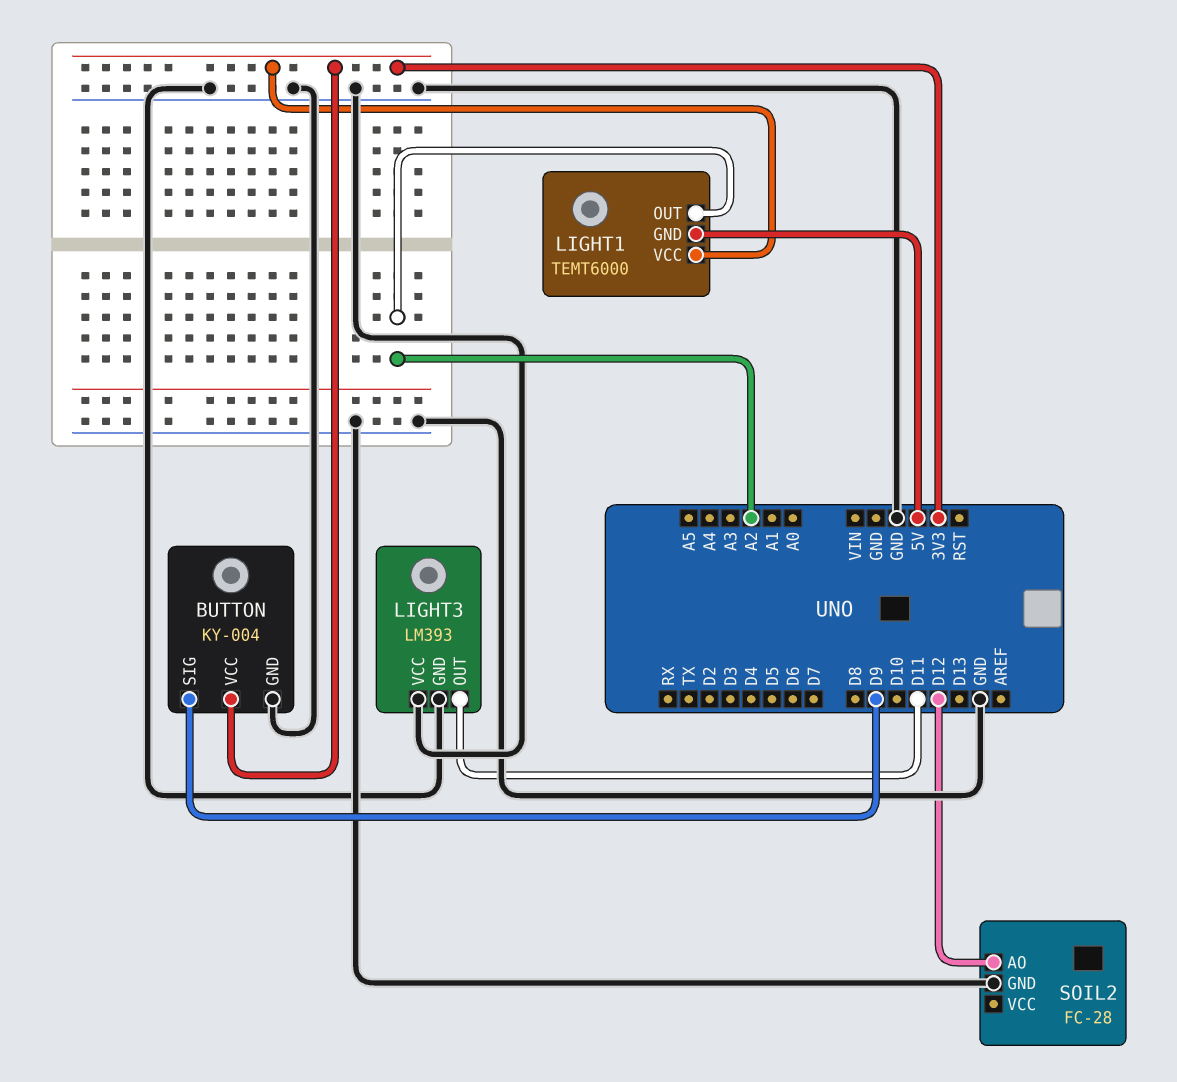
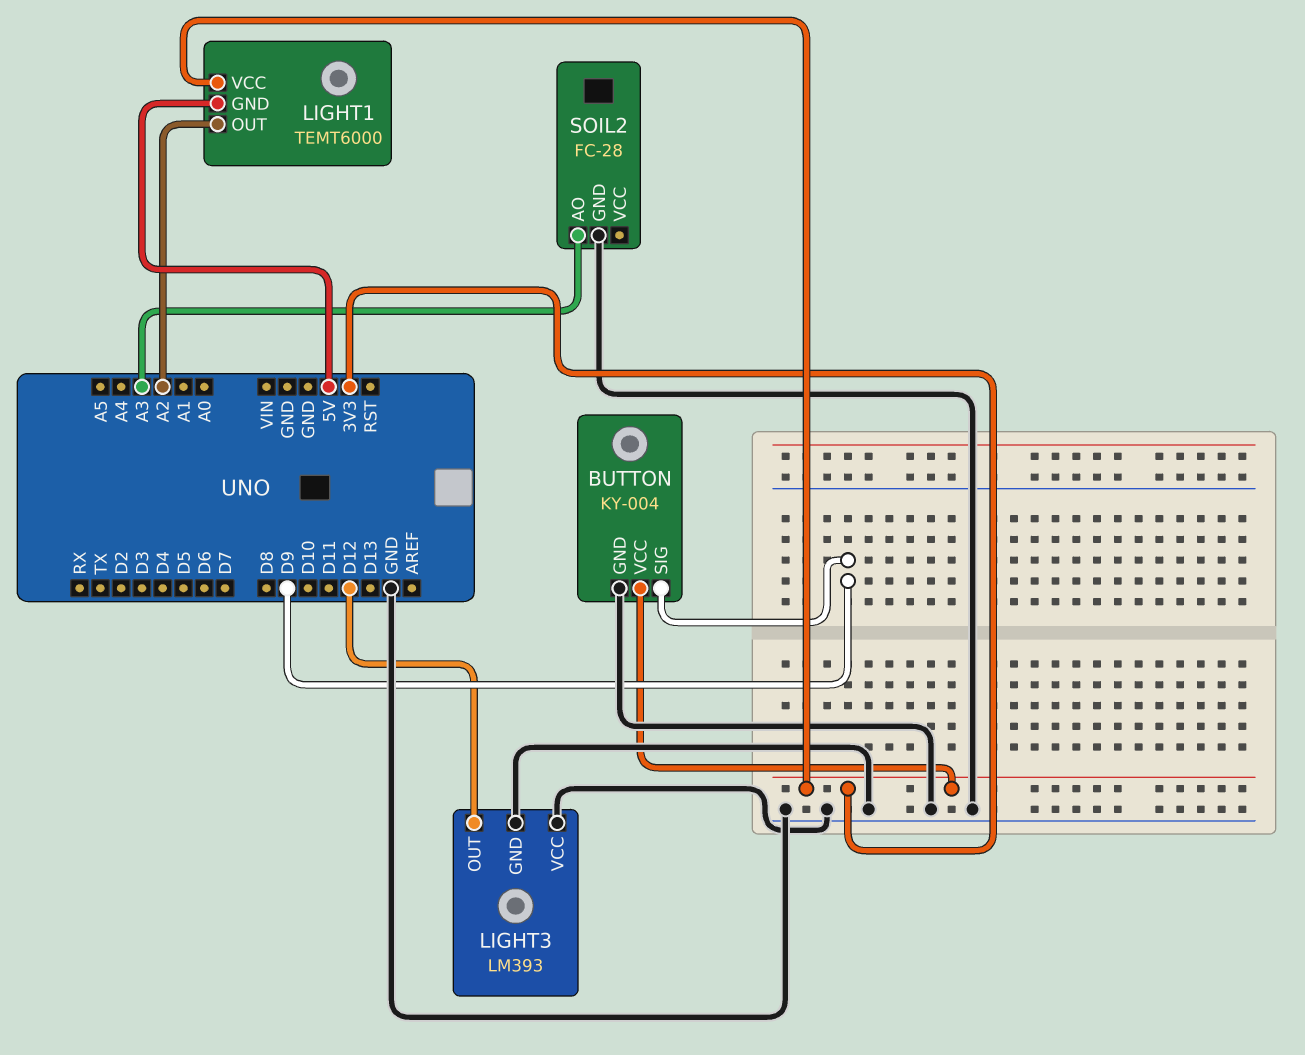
LIGHT3 pin OUT: D11 -> D12
SOIL2 pin AO: D12 -> A3

